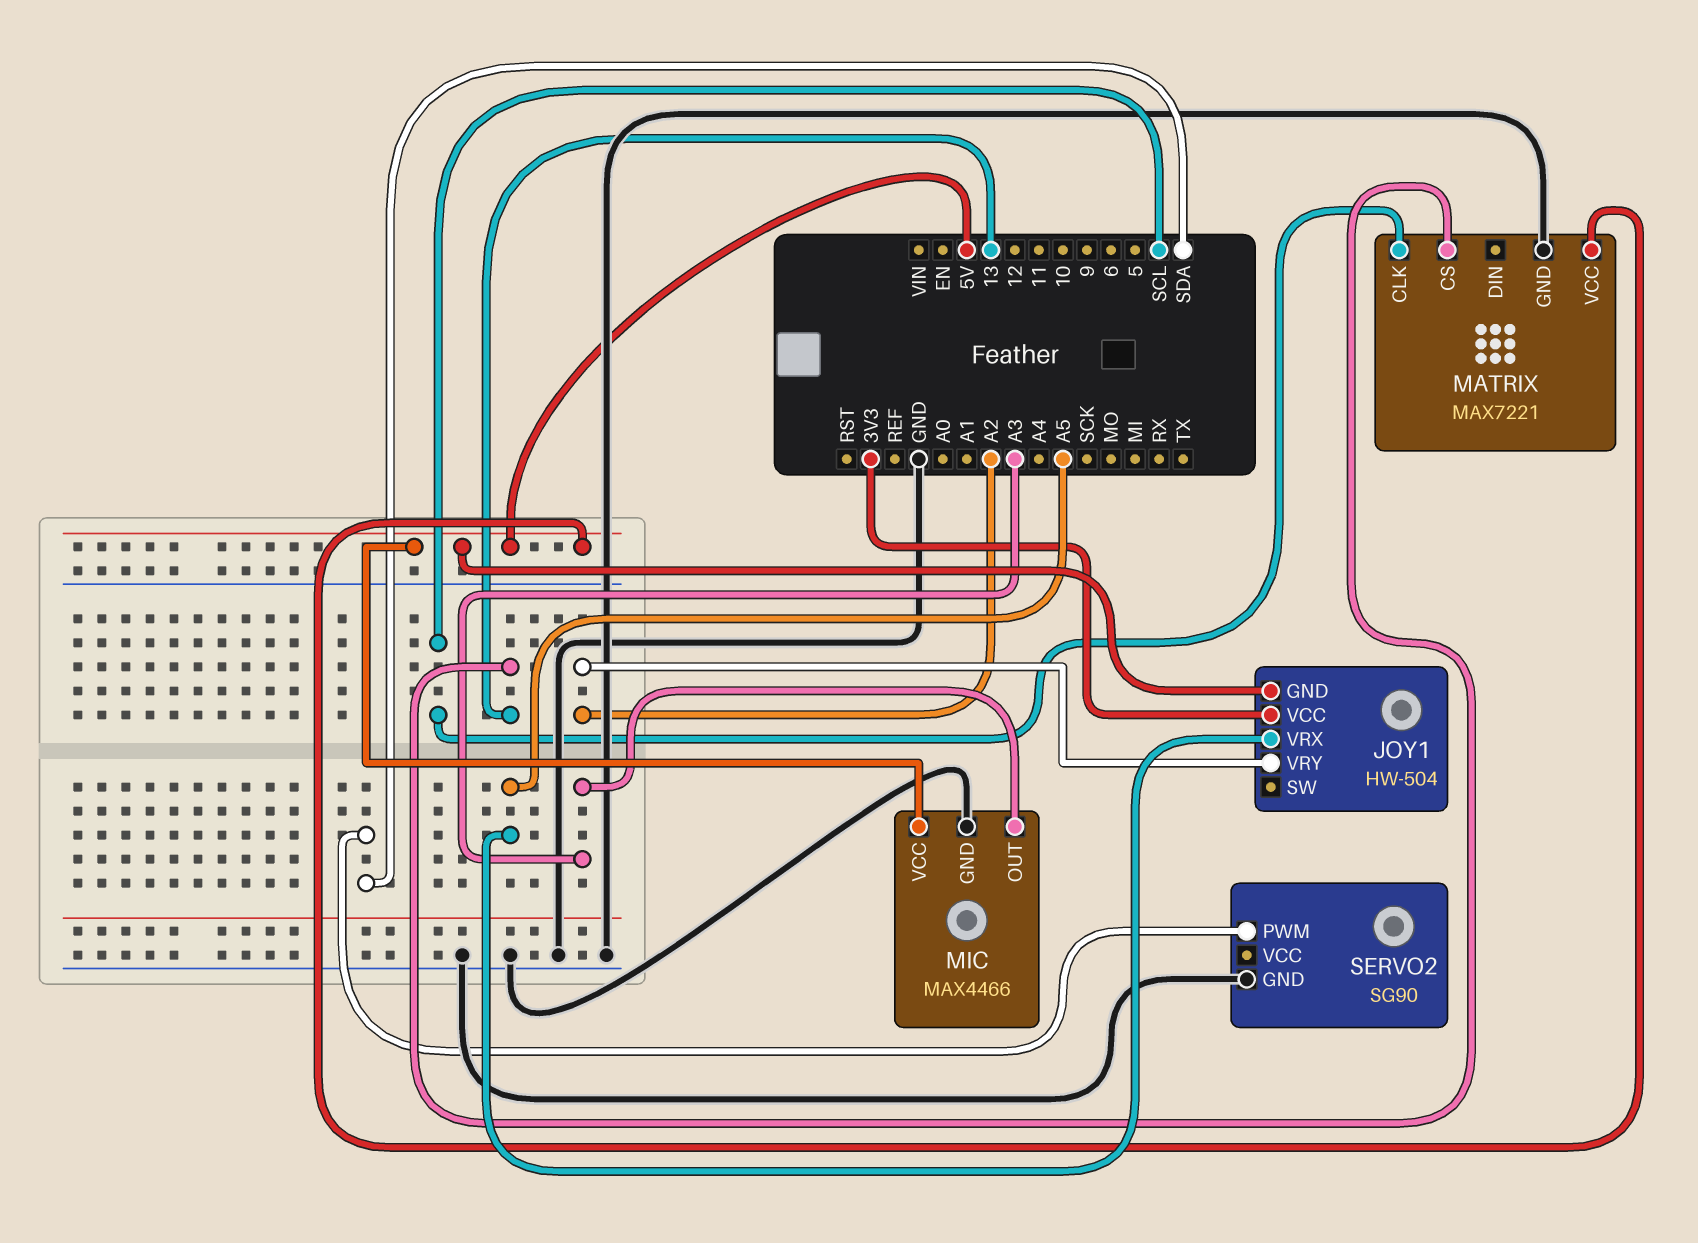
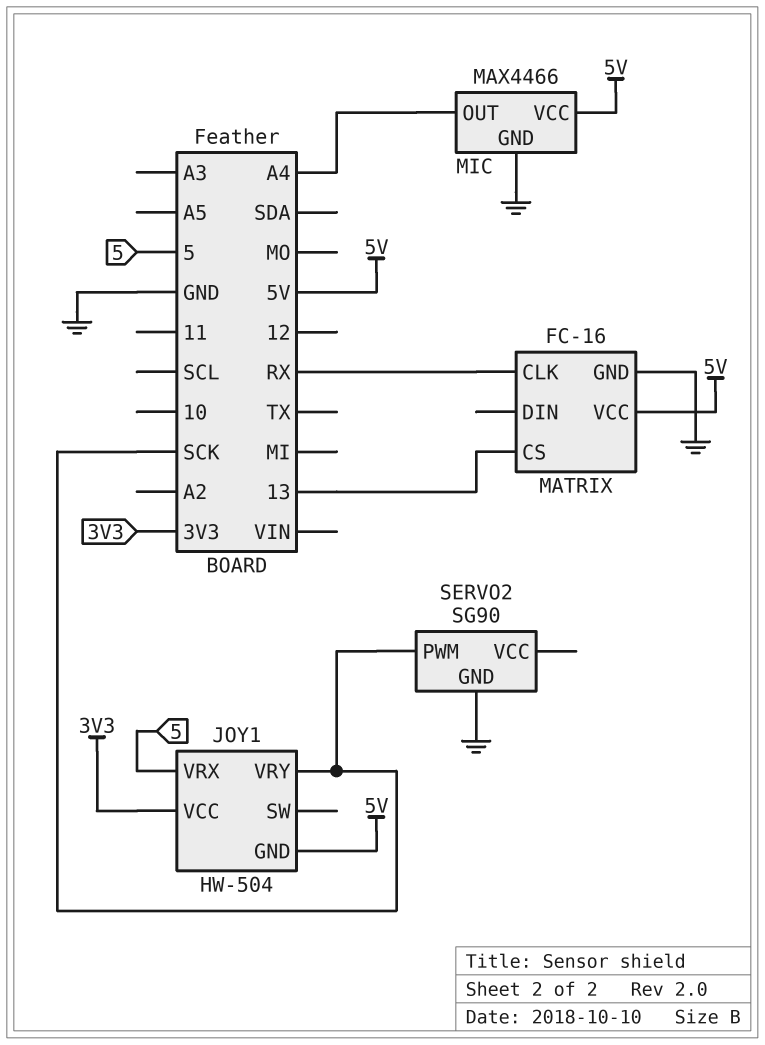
JOY1 pin VRX: A5 -> 5
JOY1 pin VRY: A2 -> SCK
MATRIX: MAX7221 -> FC-16
MATRIX pin CLK: SCL -> RX
MIC pin OUT: A3 -> A4
SERVO2 pin PWM: SDA -> SCK

